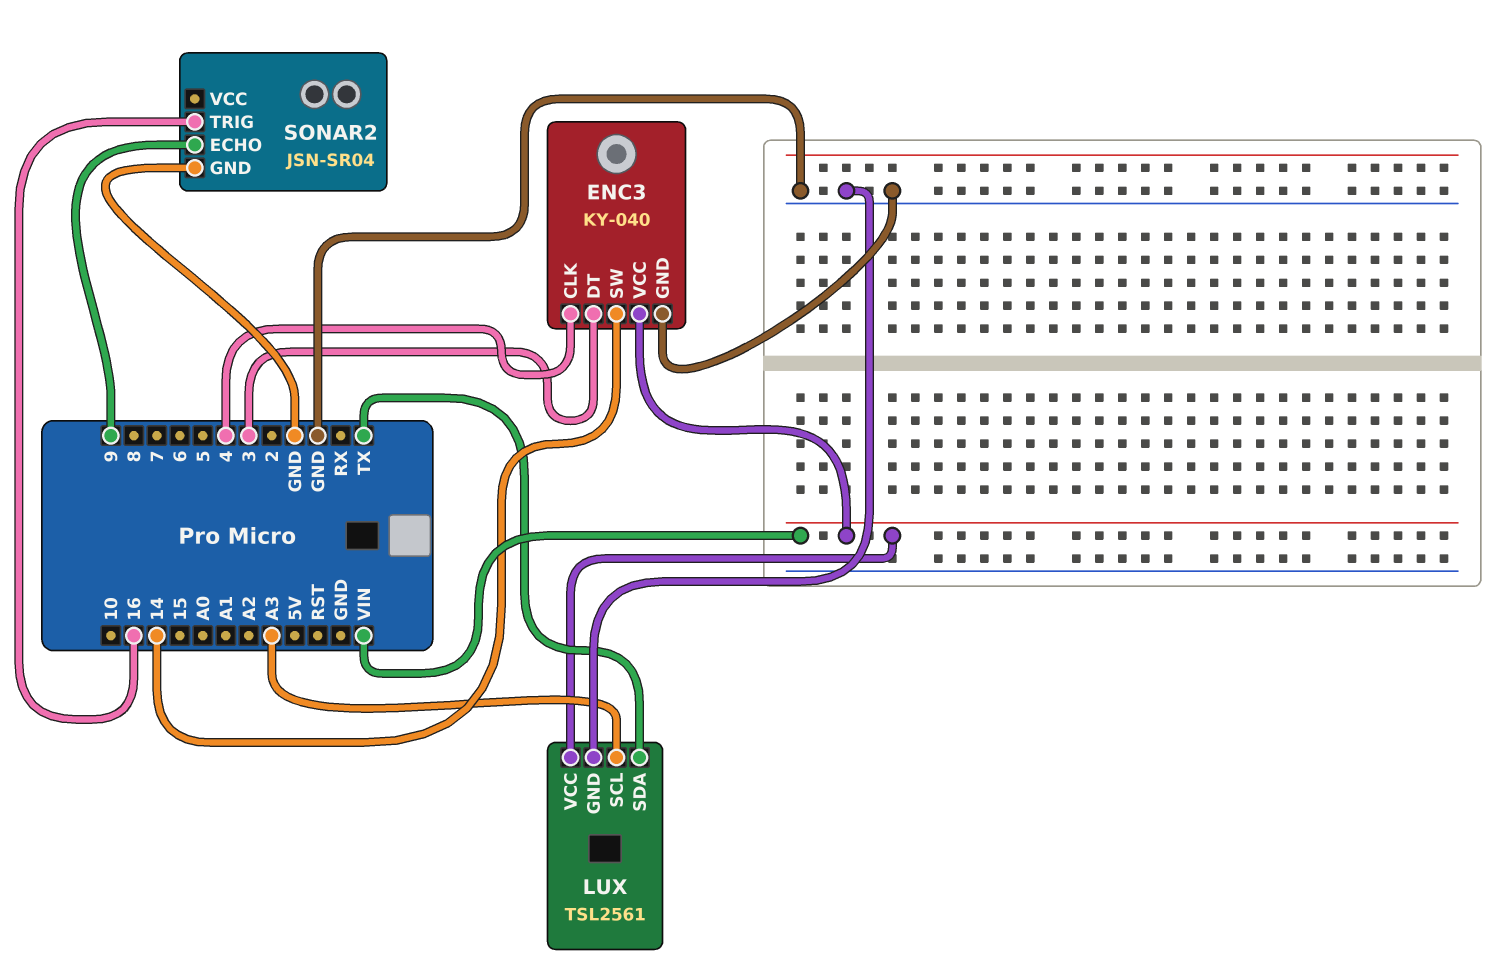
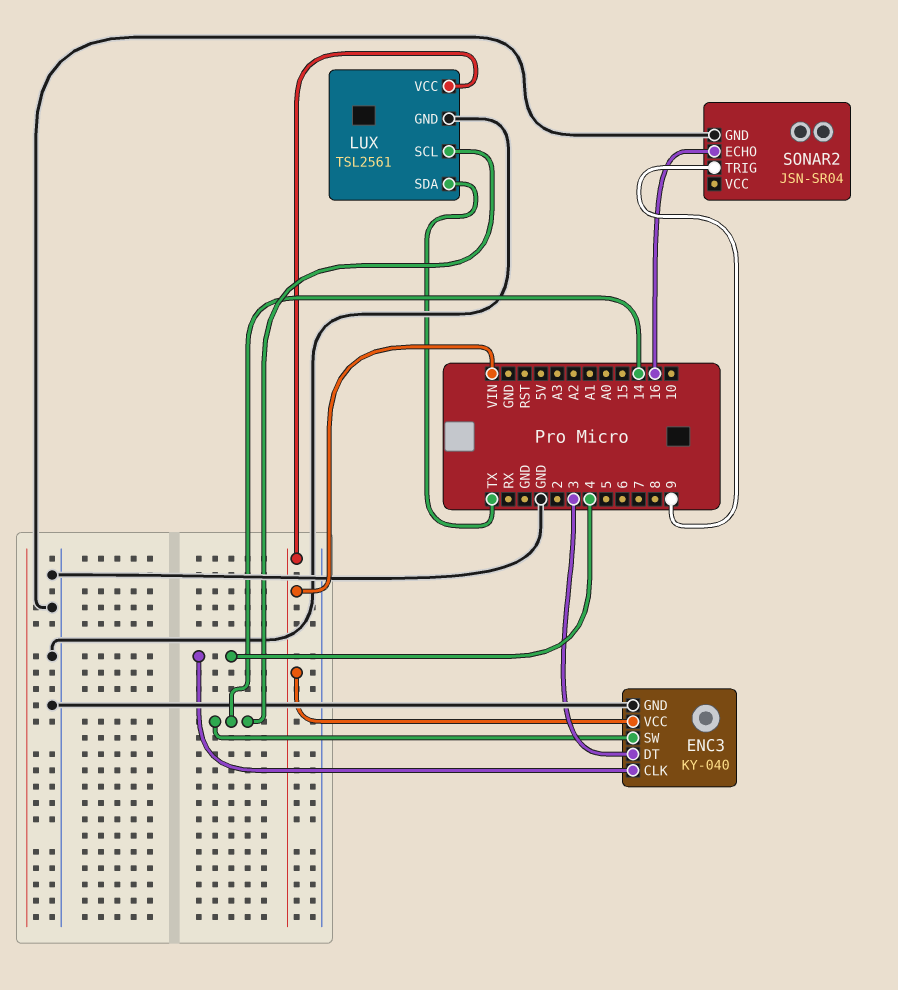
LUX pin SCL: A3 -> 14
SONAR2 pin ECHO: 9 -> 16
SONAR2 pin TRIG: 16 -> 9

